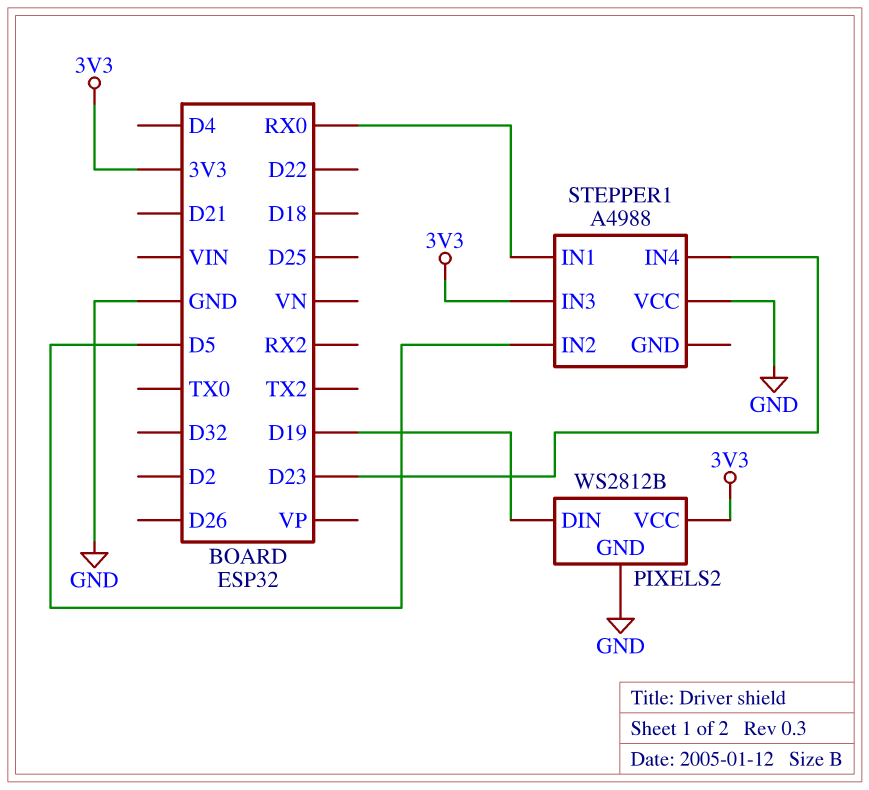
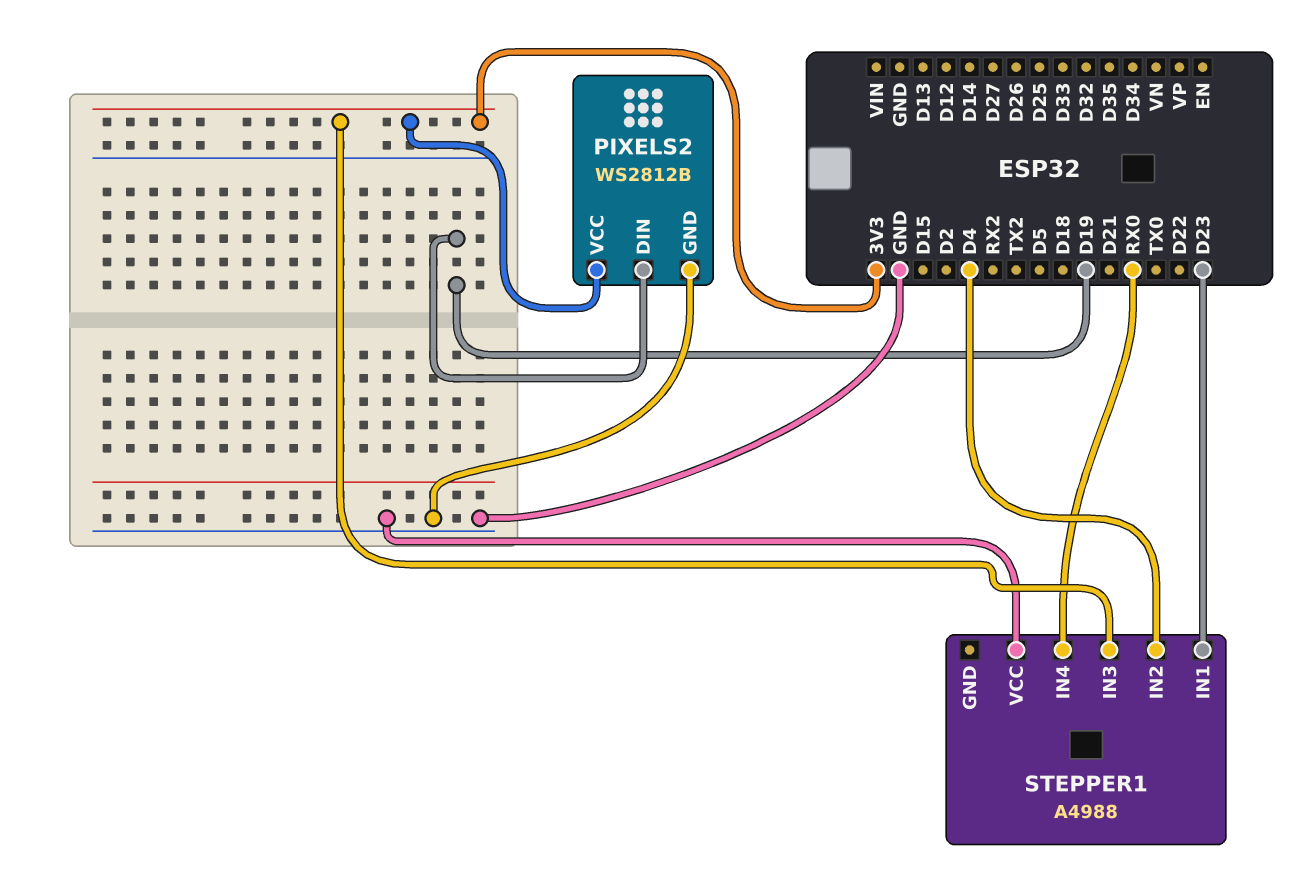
STEPPER1 pin IN1: RX0 -> D23
STEPPER1 pin IN2: D5 -> D4
STEPPER1 pin IN4: D23 -> RX0

